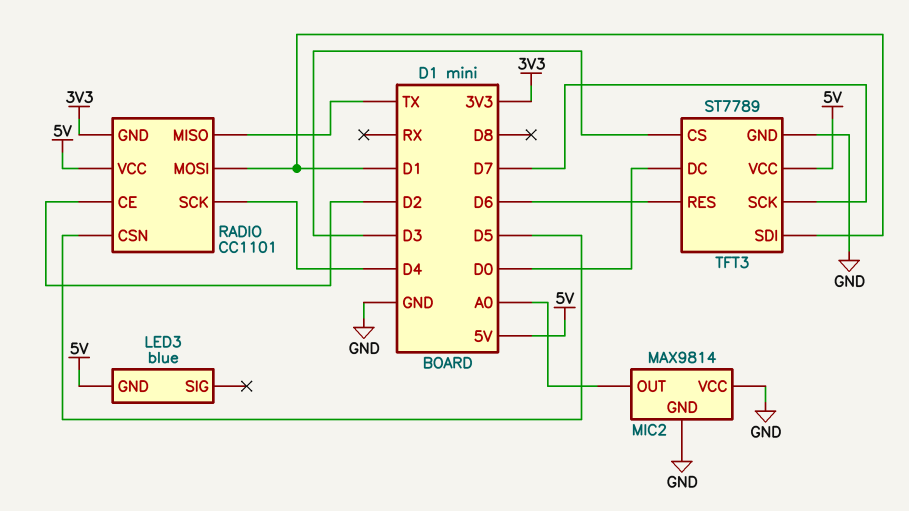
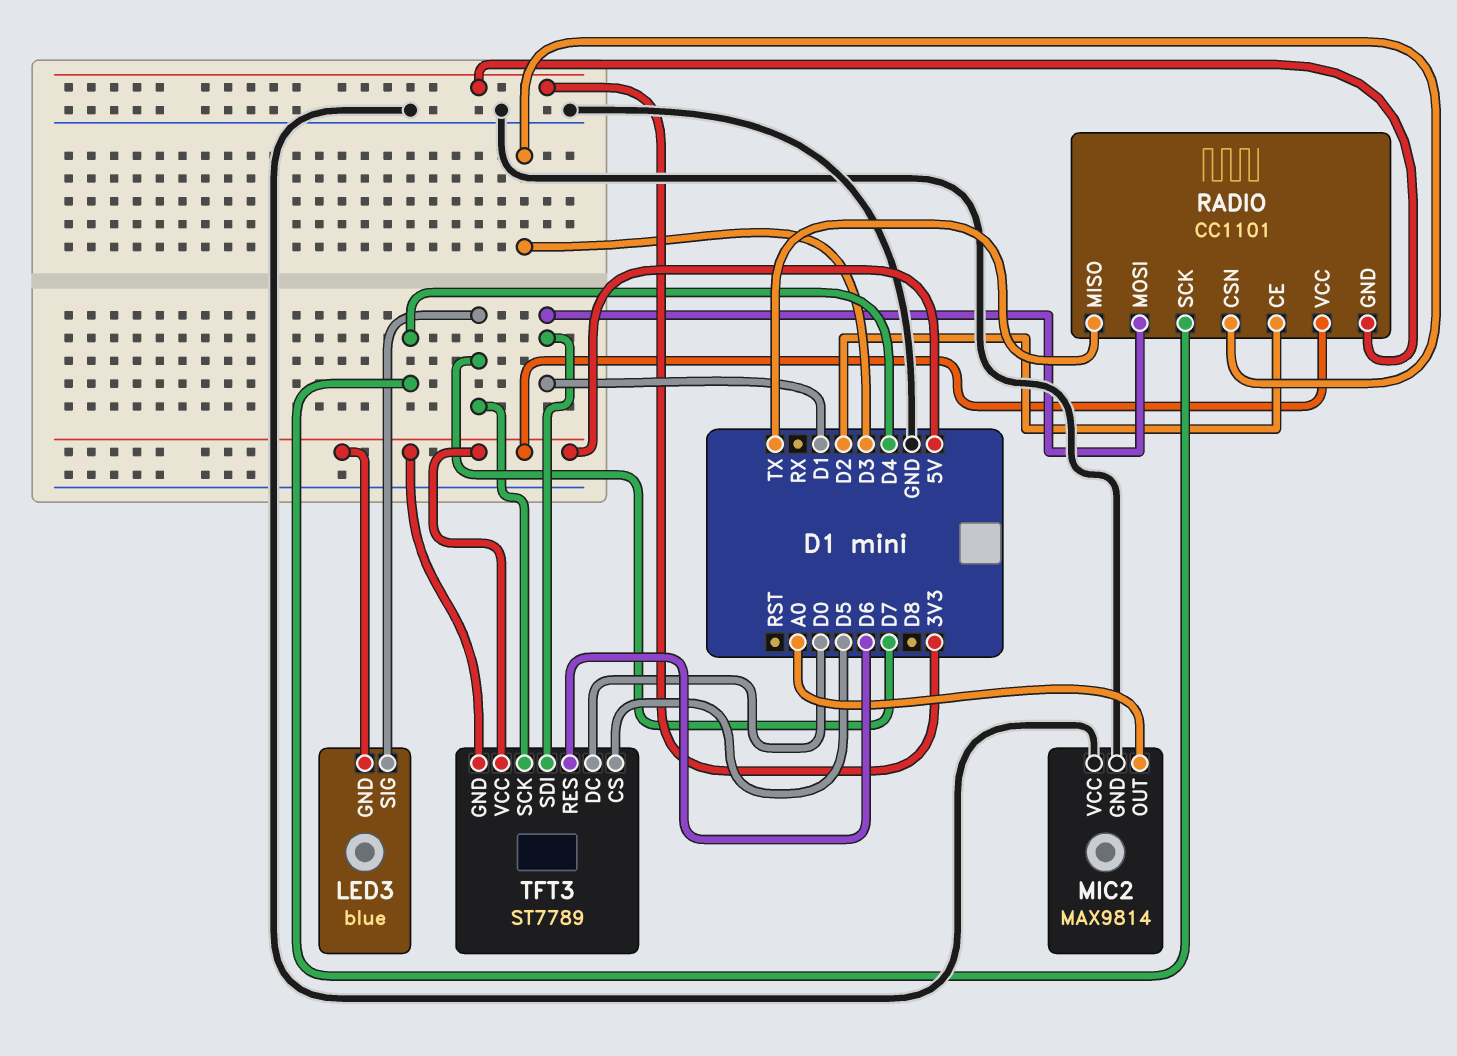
LED3 pin SIG: none -> D7
RADIO pin CSN: D5 -> D3
TFT3 pin CS: D3 -> D5
TFT3 pin GND: GND -> 5V

